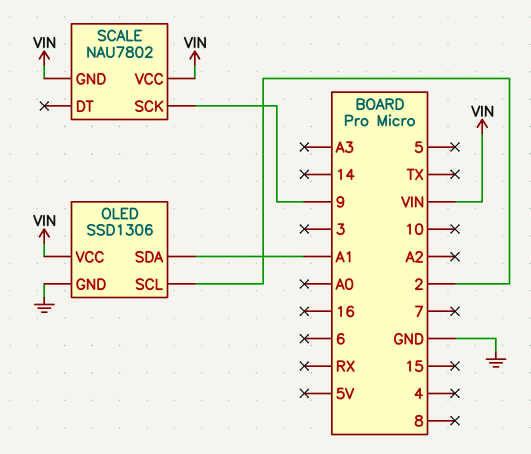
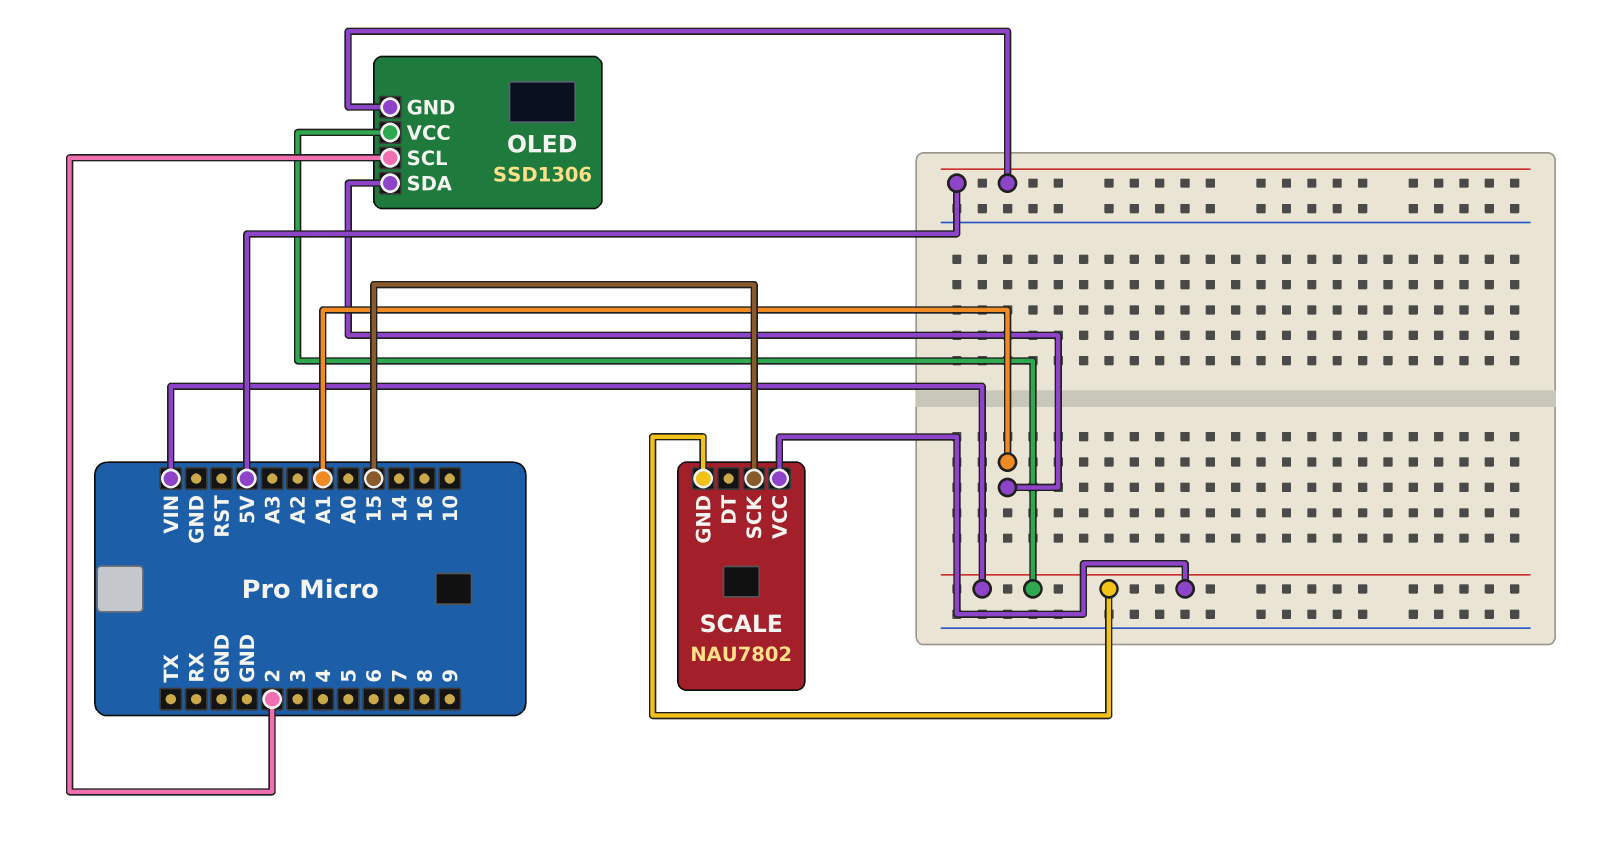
OLED pin GND: GND -> 5V
SCALE pin SCK: 9 -> 15

